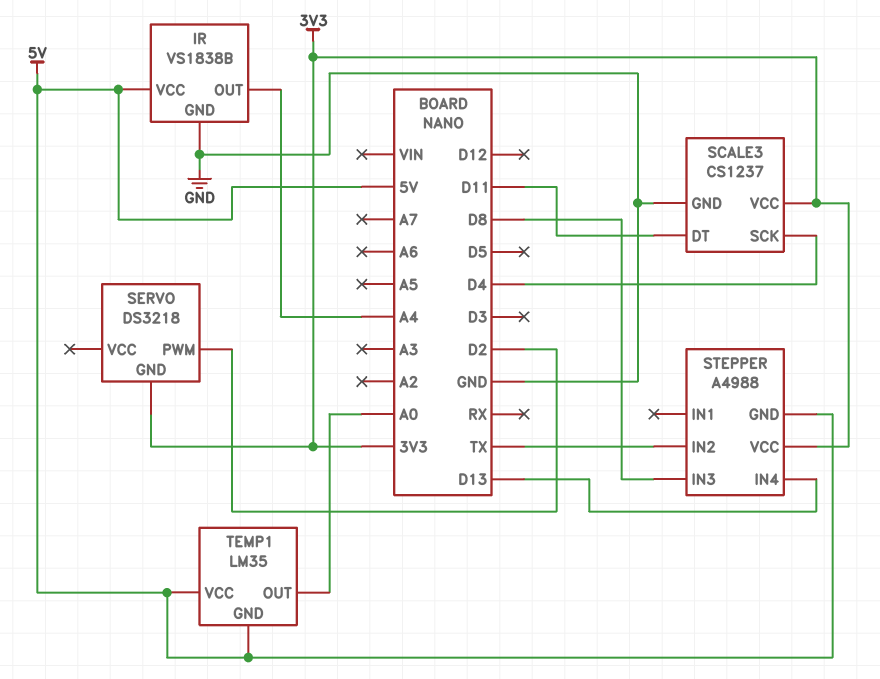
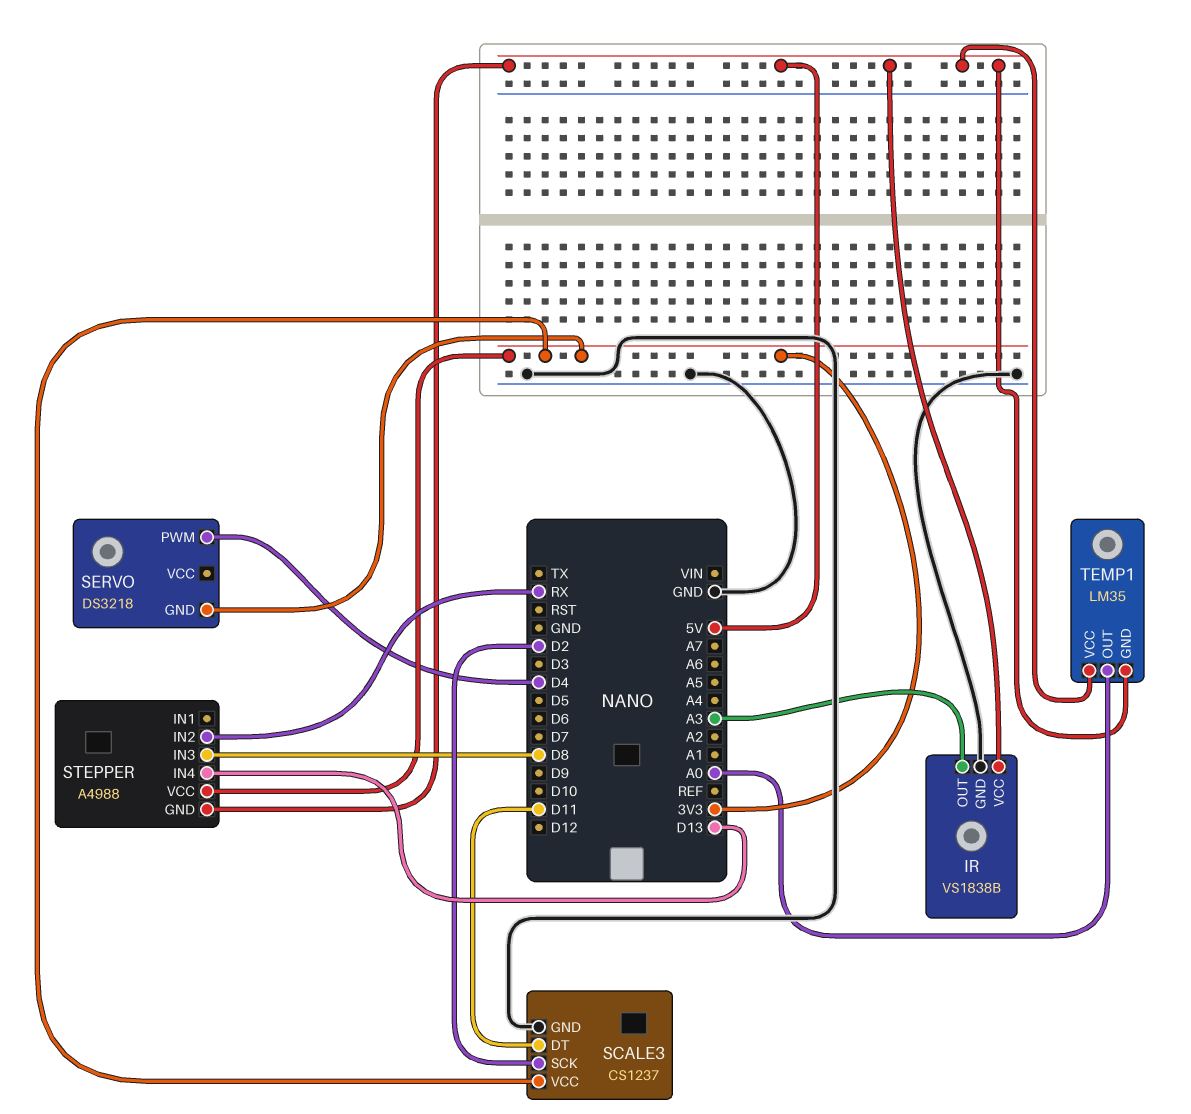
IR pin OUT: A4 -> A3
SCALE3 pin SCK: D4 -> D2
SERVO pin PWM: D2 -> D4
STEPPER pin IN2: TX -> RX

